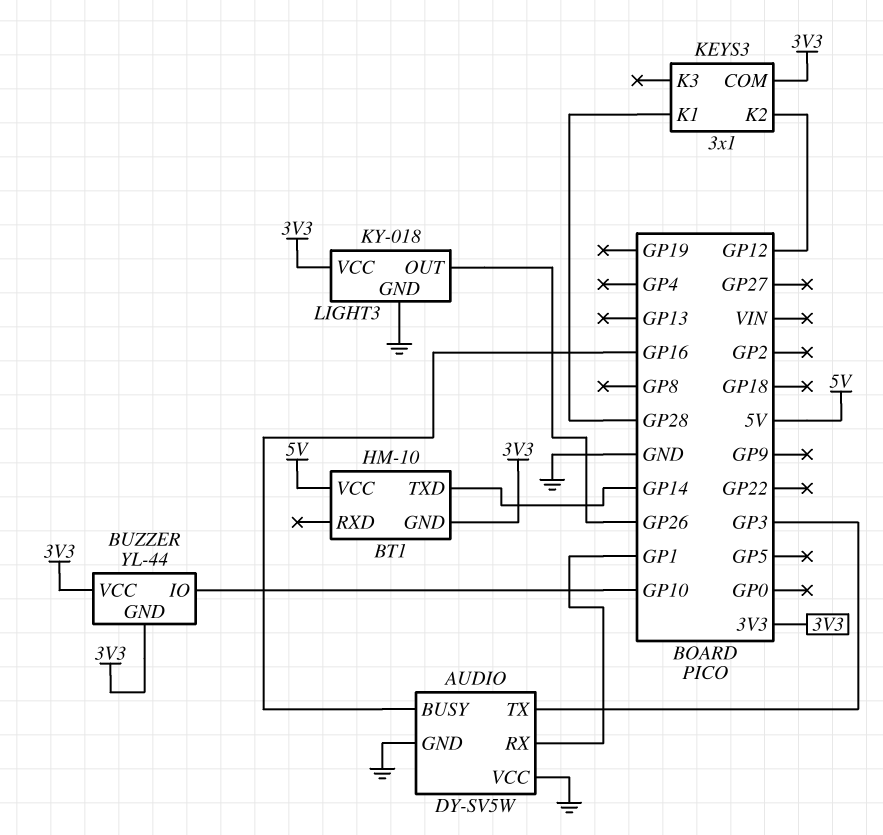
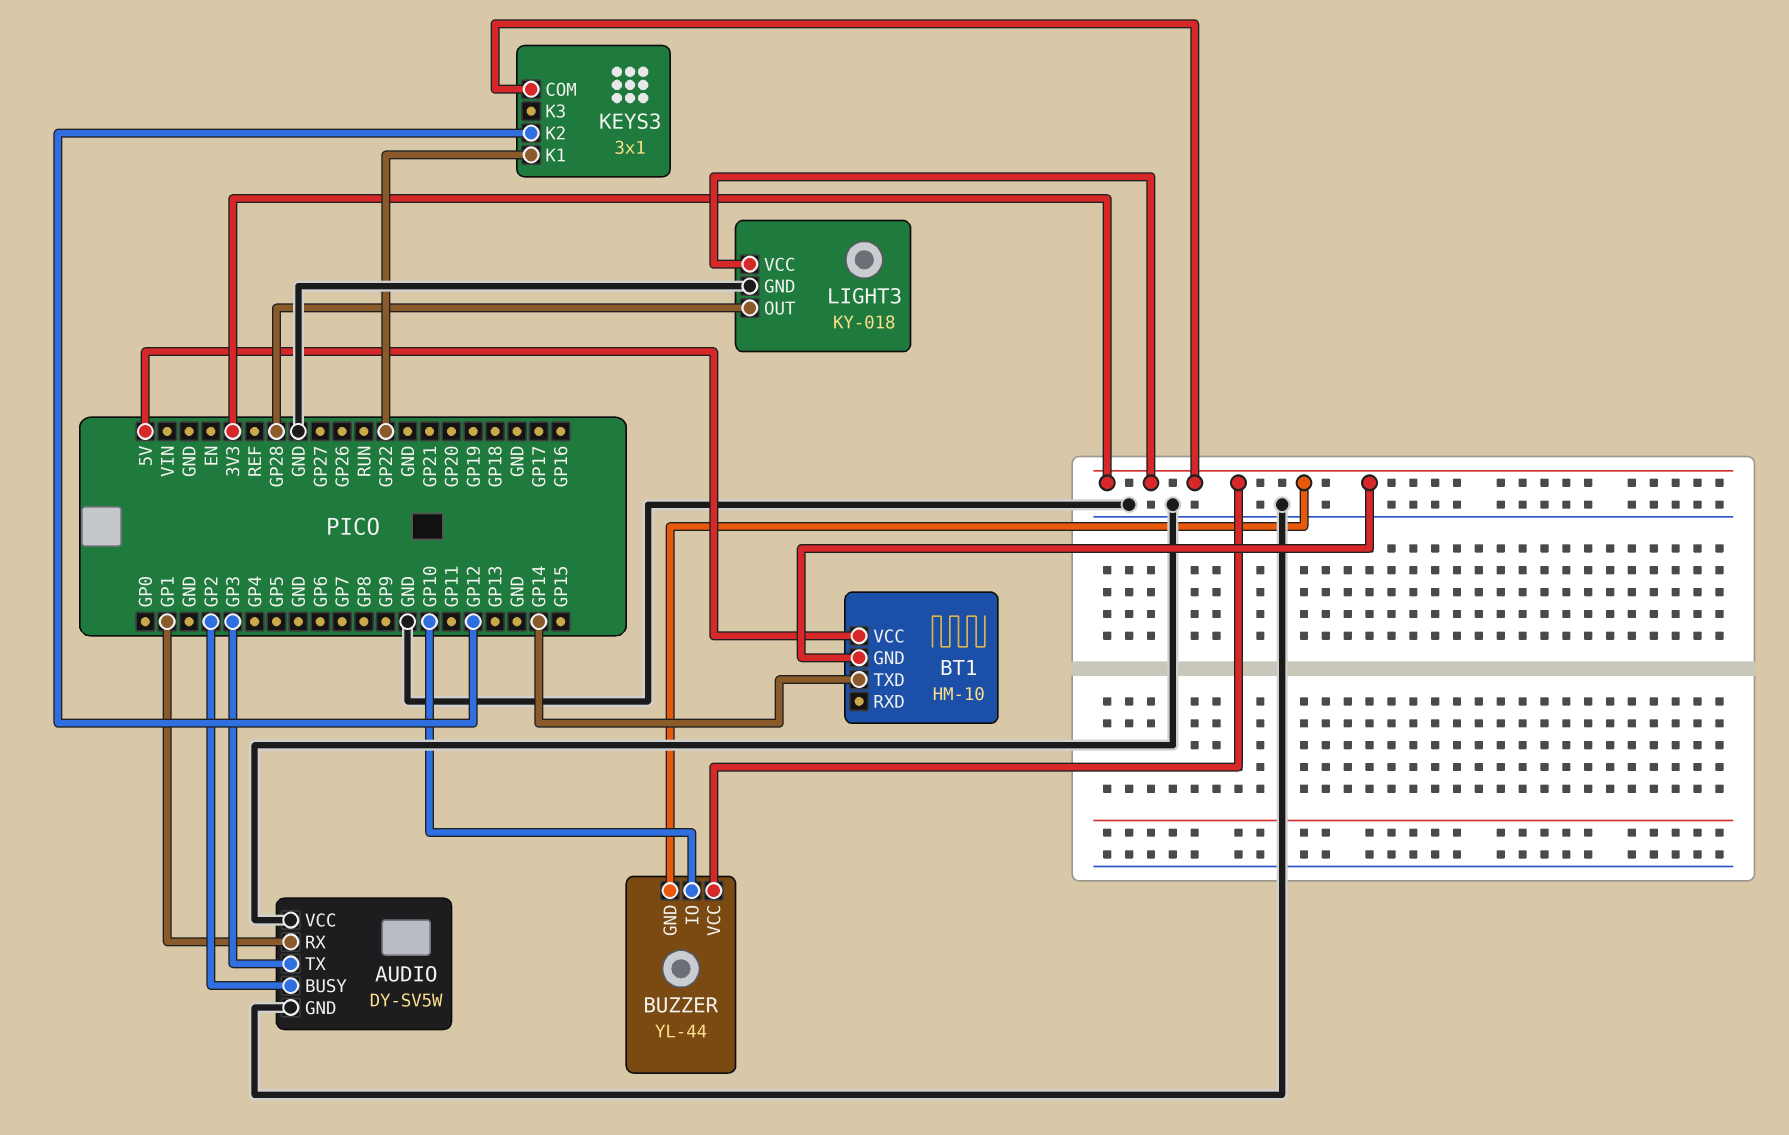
AUDIO pin BUSY: GP16 -> GP2
KEYS3 pin K1: GP28 -> GP22
LIGHT3 pin OUT: GP26 -> GP28

